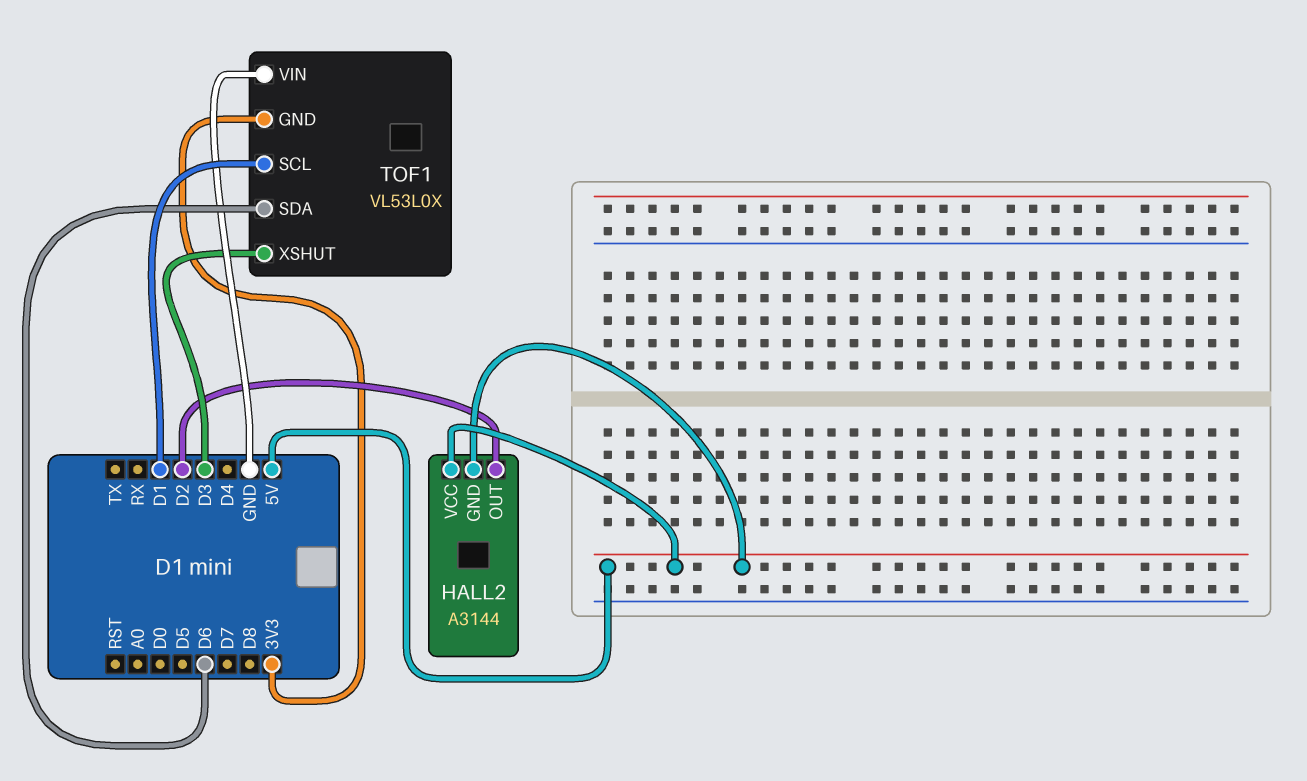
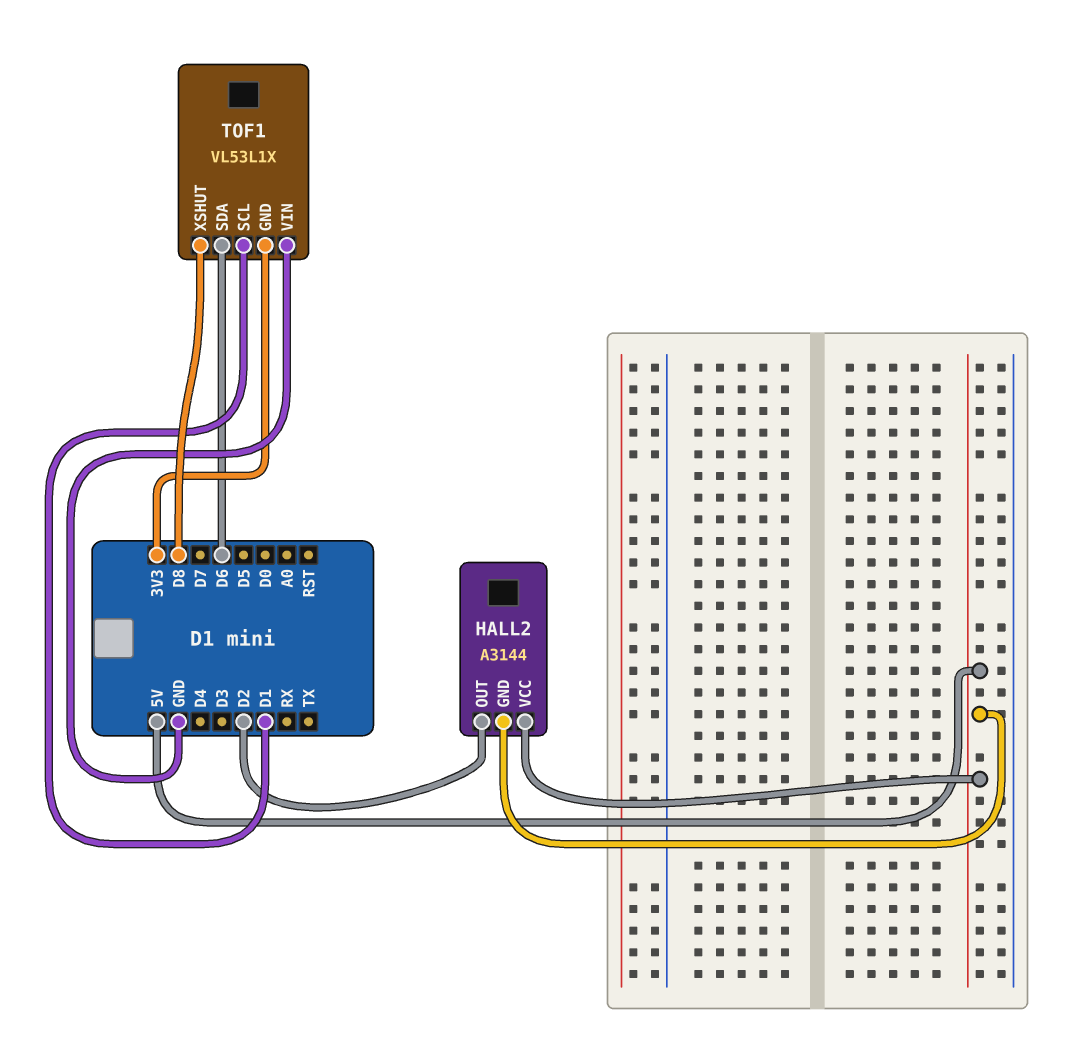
TOF1: VL53L0X -> VL53L1X
TOF1 pin XSHUT: D3 -> D8

